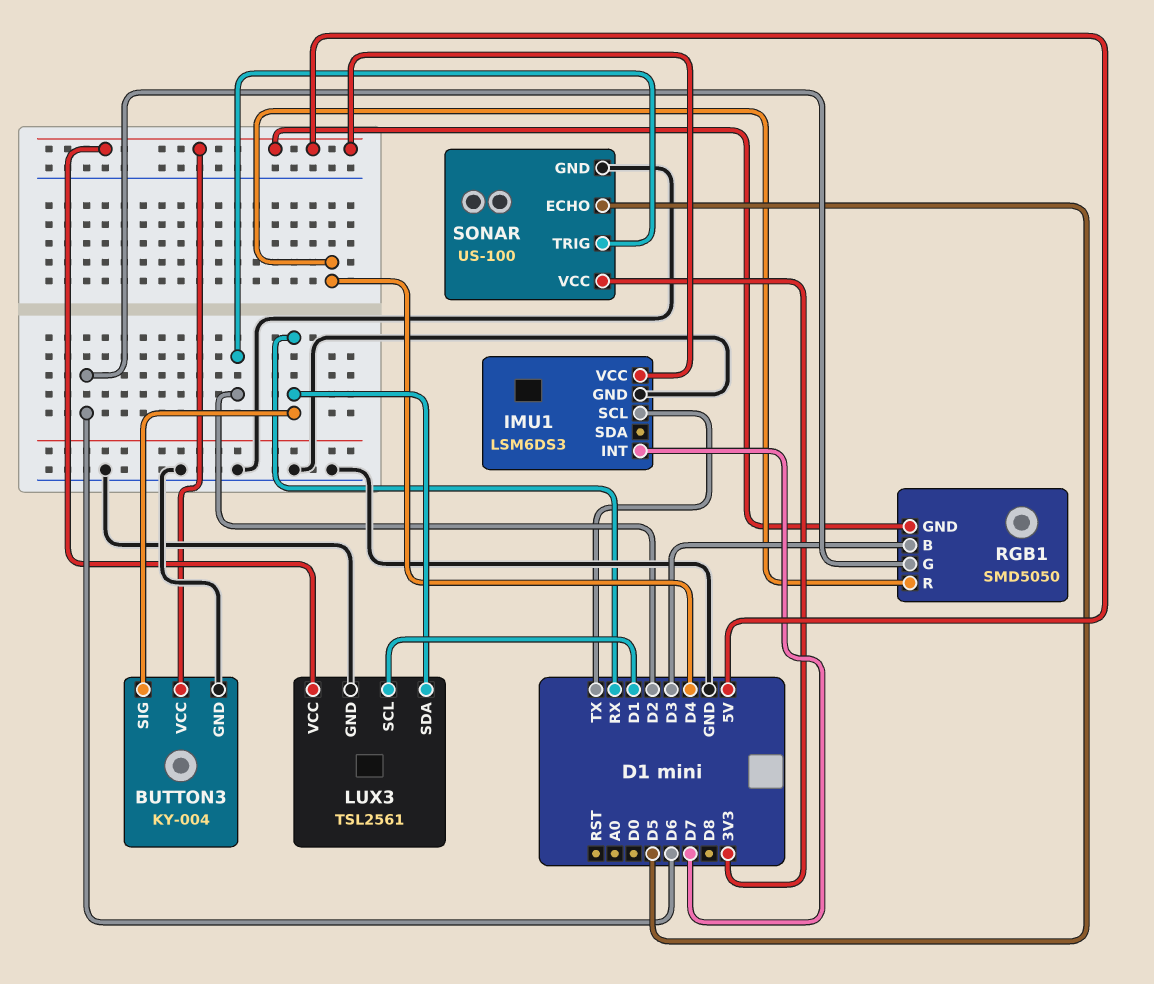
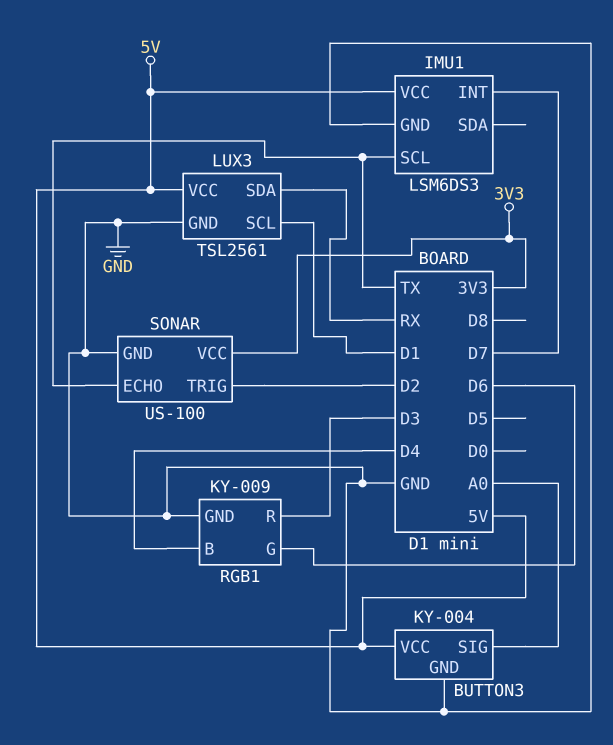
BUTTON3 pin SIG: RX -> A0
RGB1: SMD5050 -> KY-009
RGB1 pin B: D3 -> D4
RGB1 pin GND: 5V -> GND
RGB1 pin R: D4 -> D3
SONAR pin ECHO: D5 -> TX

